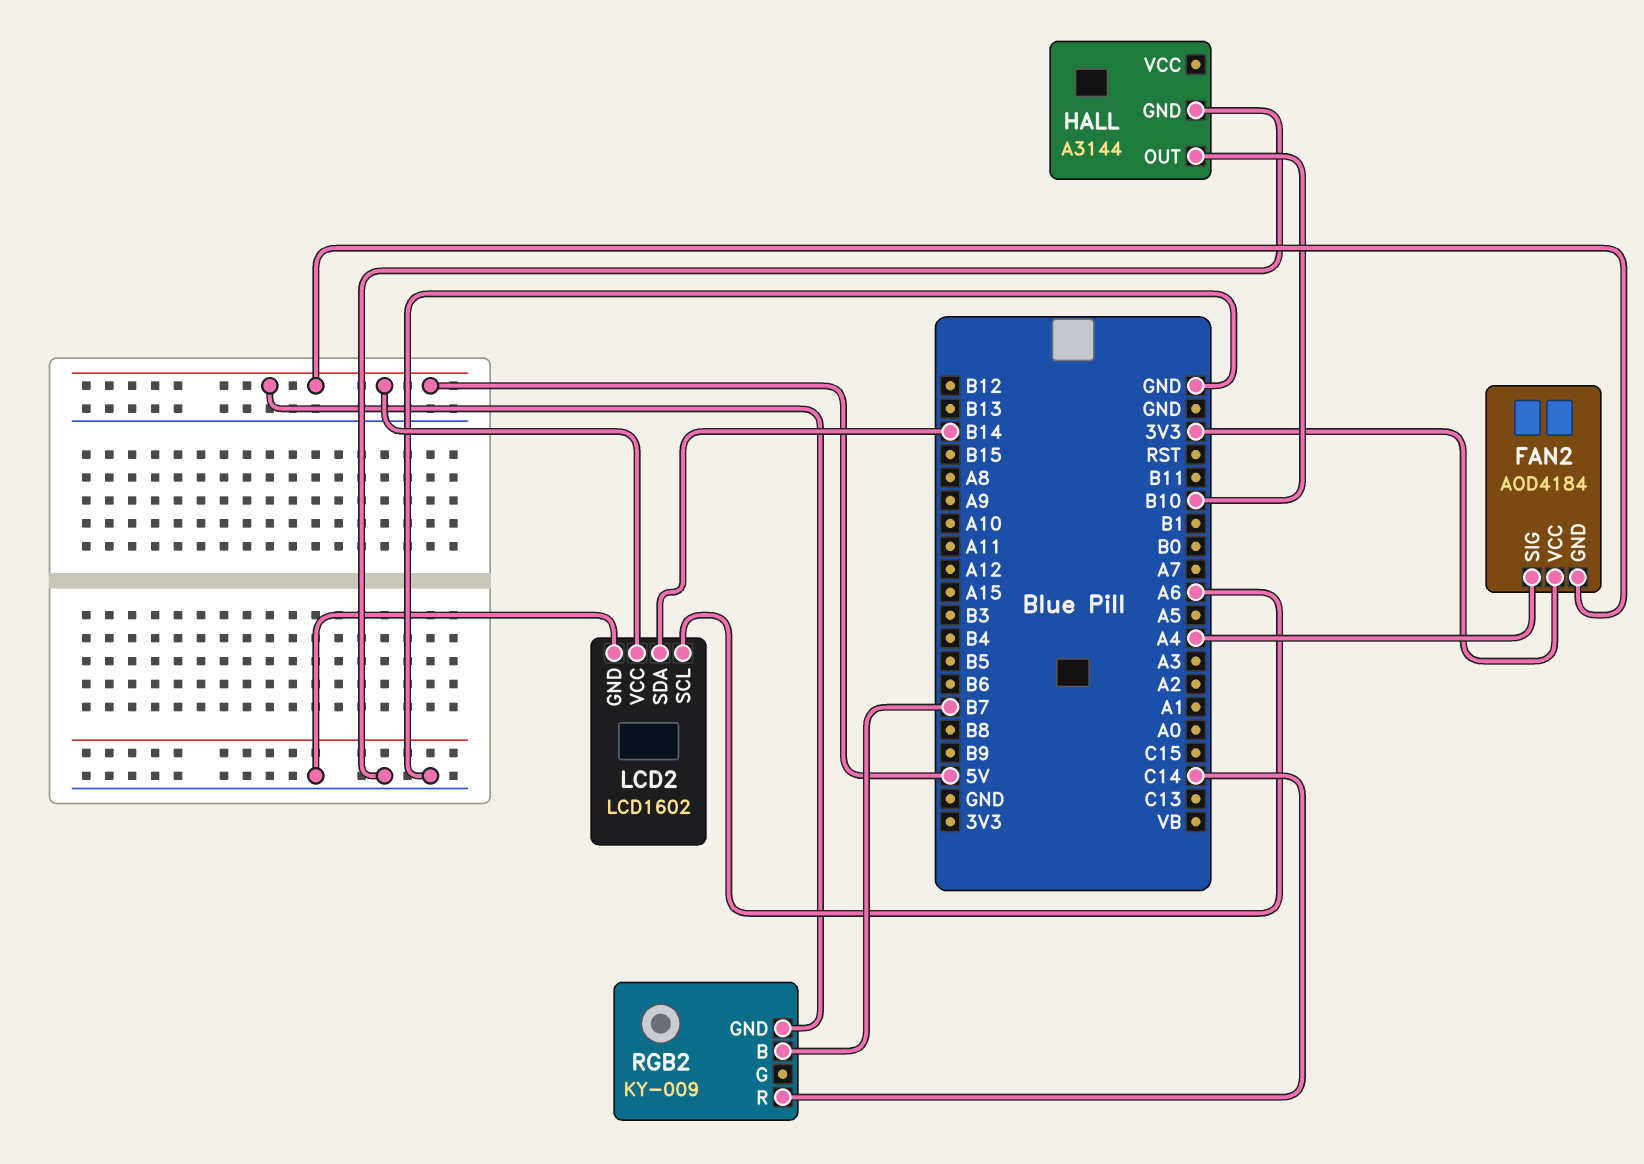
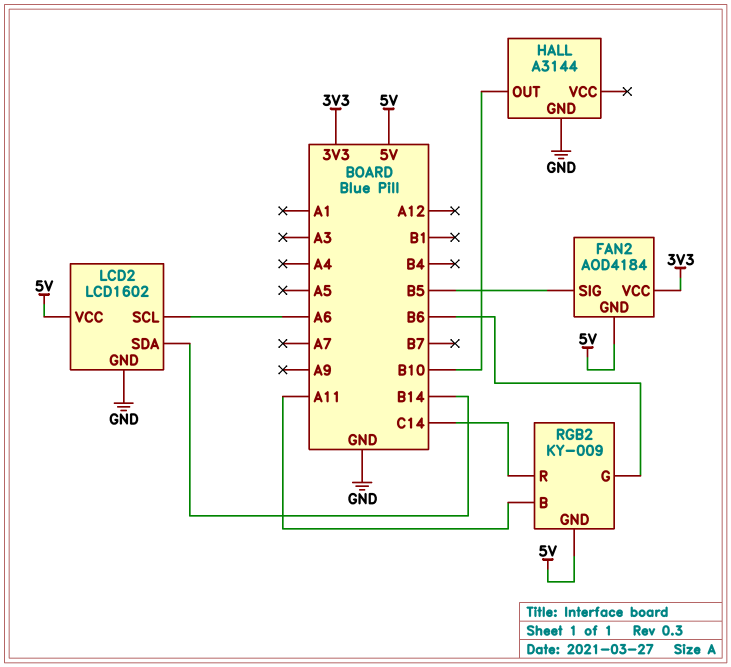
FAN2 pin SIG: A4 -> B5
RGB2 pin B: B7 -> A11
RGB2 pin G: none -> B6

